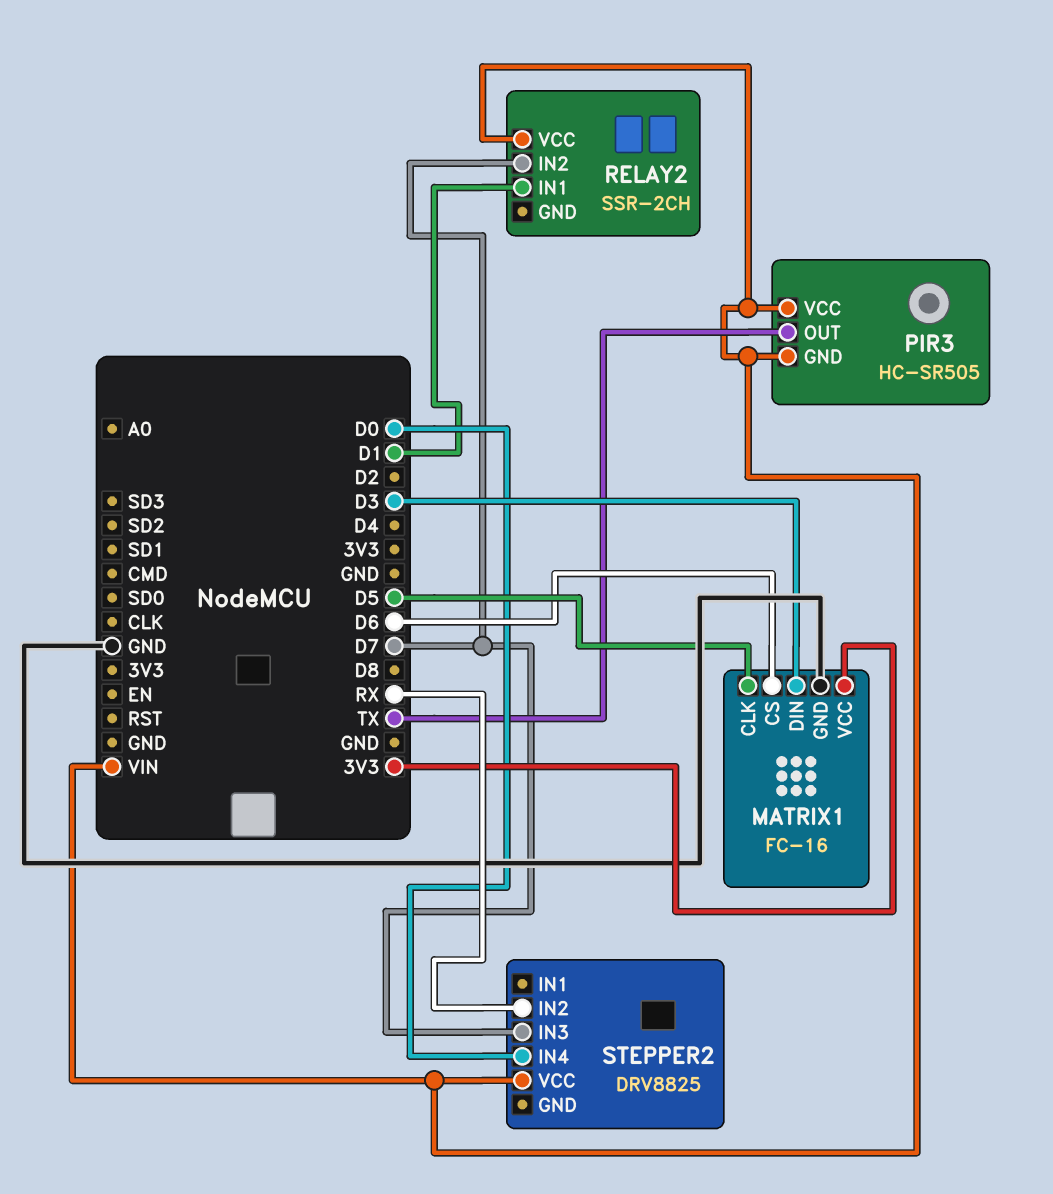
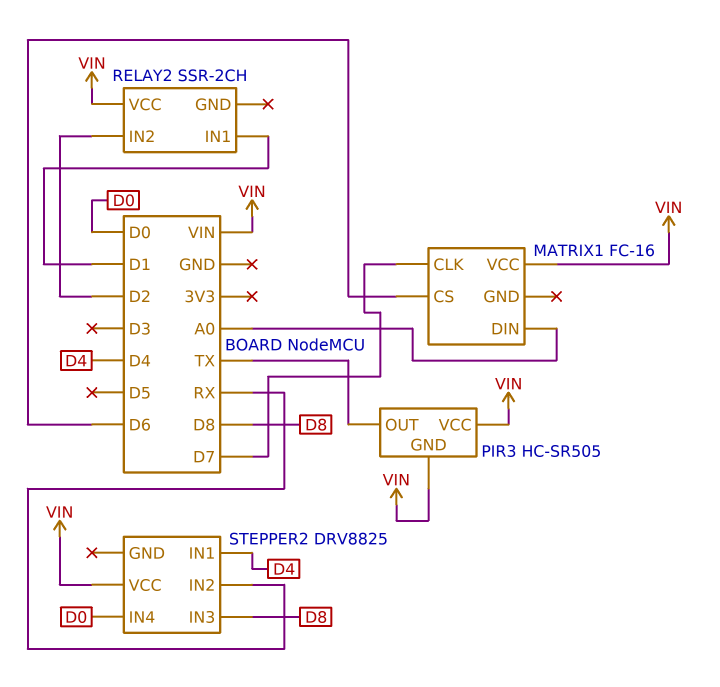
MATRIX1 pin CLK: D5 -> D7
MATRIX1 pin DIN: D3 -> A0
MATRIX1 pin GND: GND -> none
MATRIX1 pin VCC: 3V3 -> VIN
RELAY2 pin IN2: D7 -> D2
STEPPER2 pin IN1: none -> D4
STEPPER2 pin IN3: D7 -> D8

